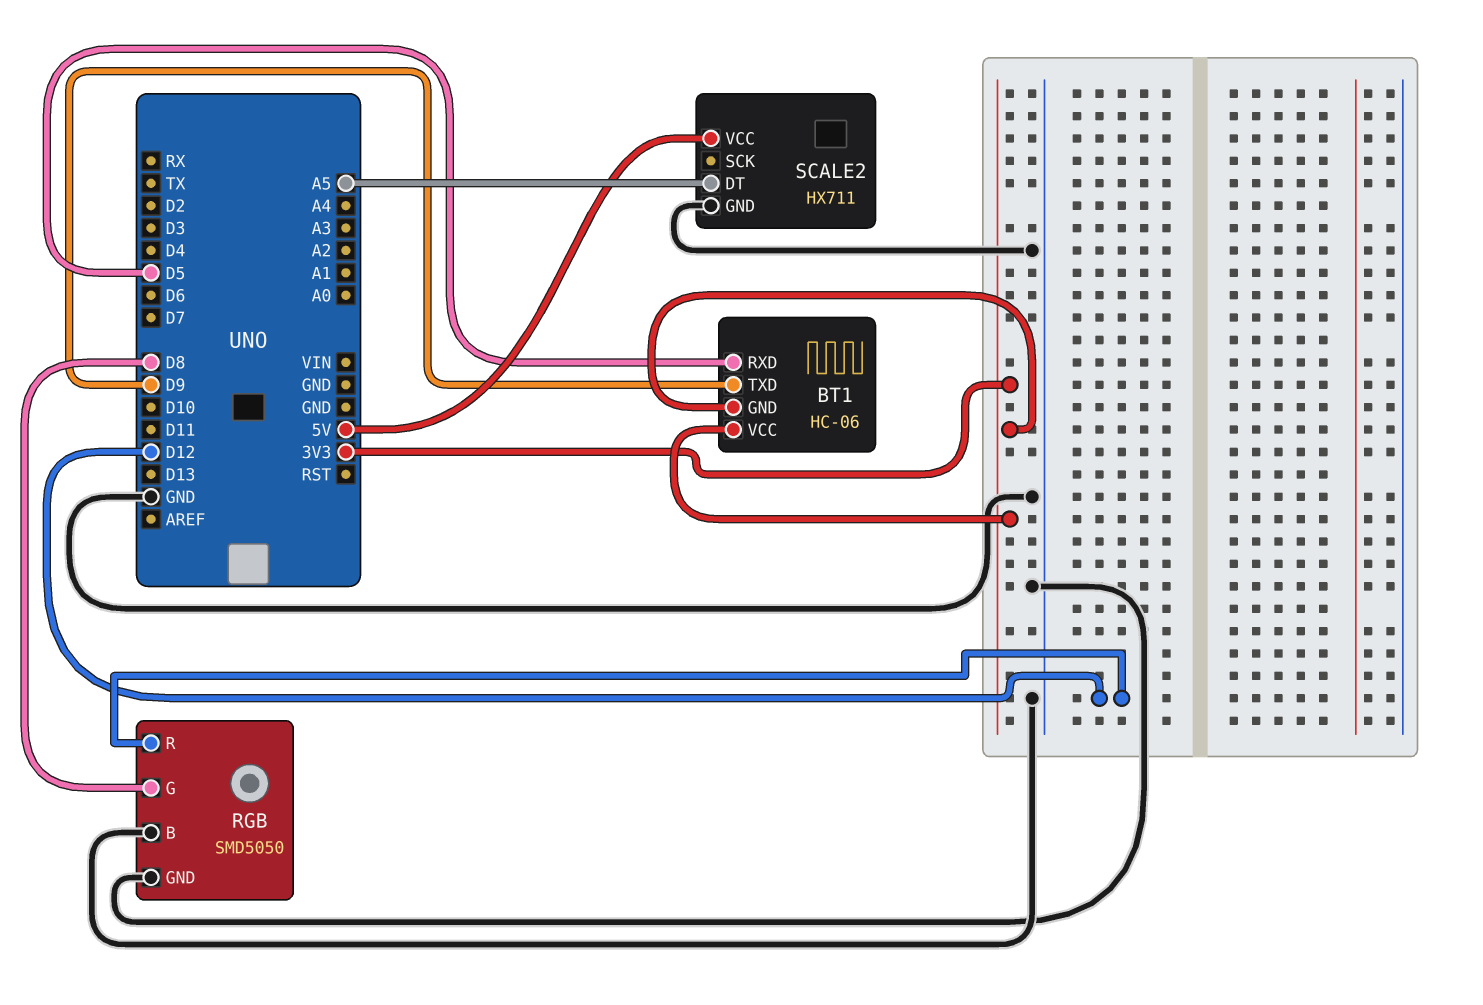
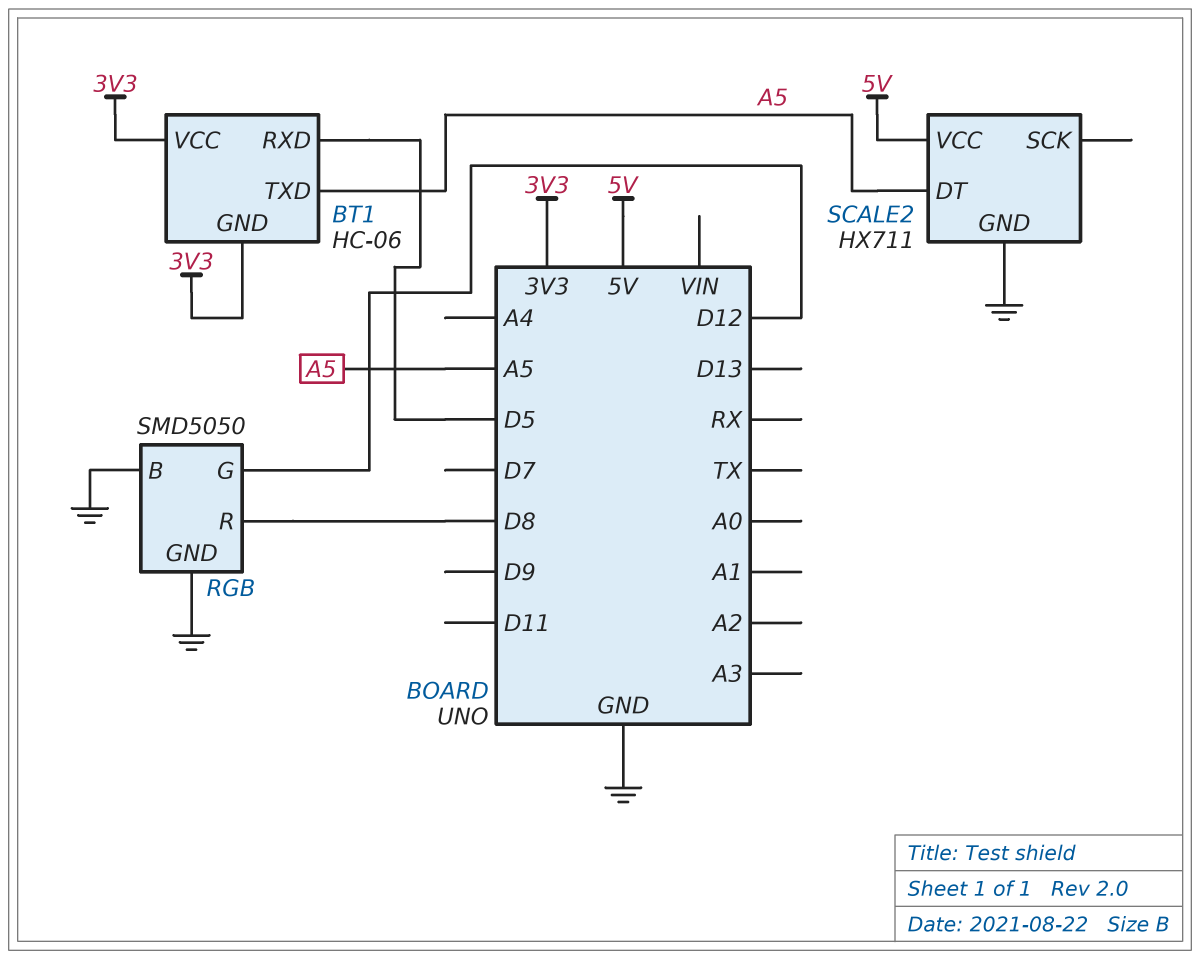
BT1 pin TXD: D9 -> A5
RGB pin G: D8 -> D12
RGB pin R: D12 -> D8

